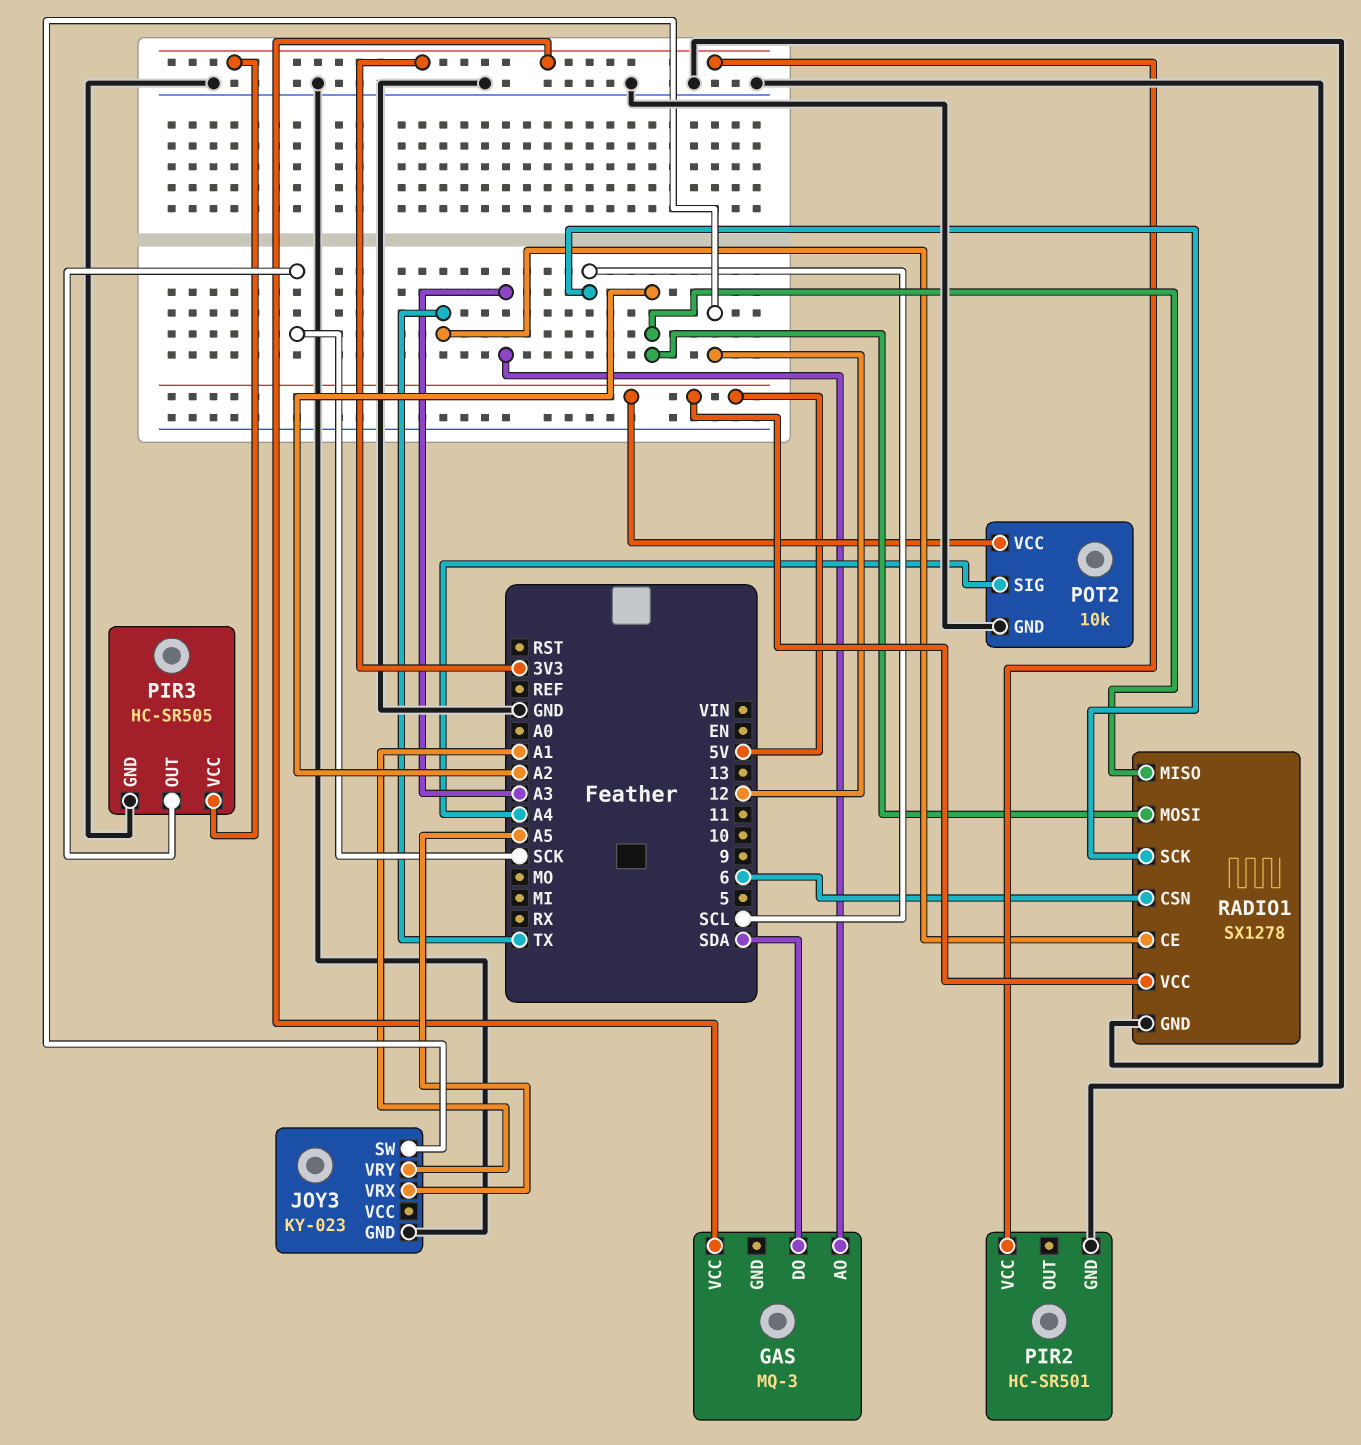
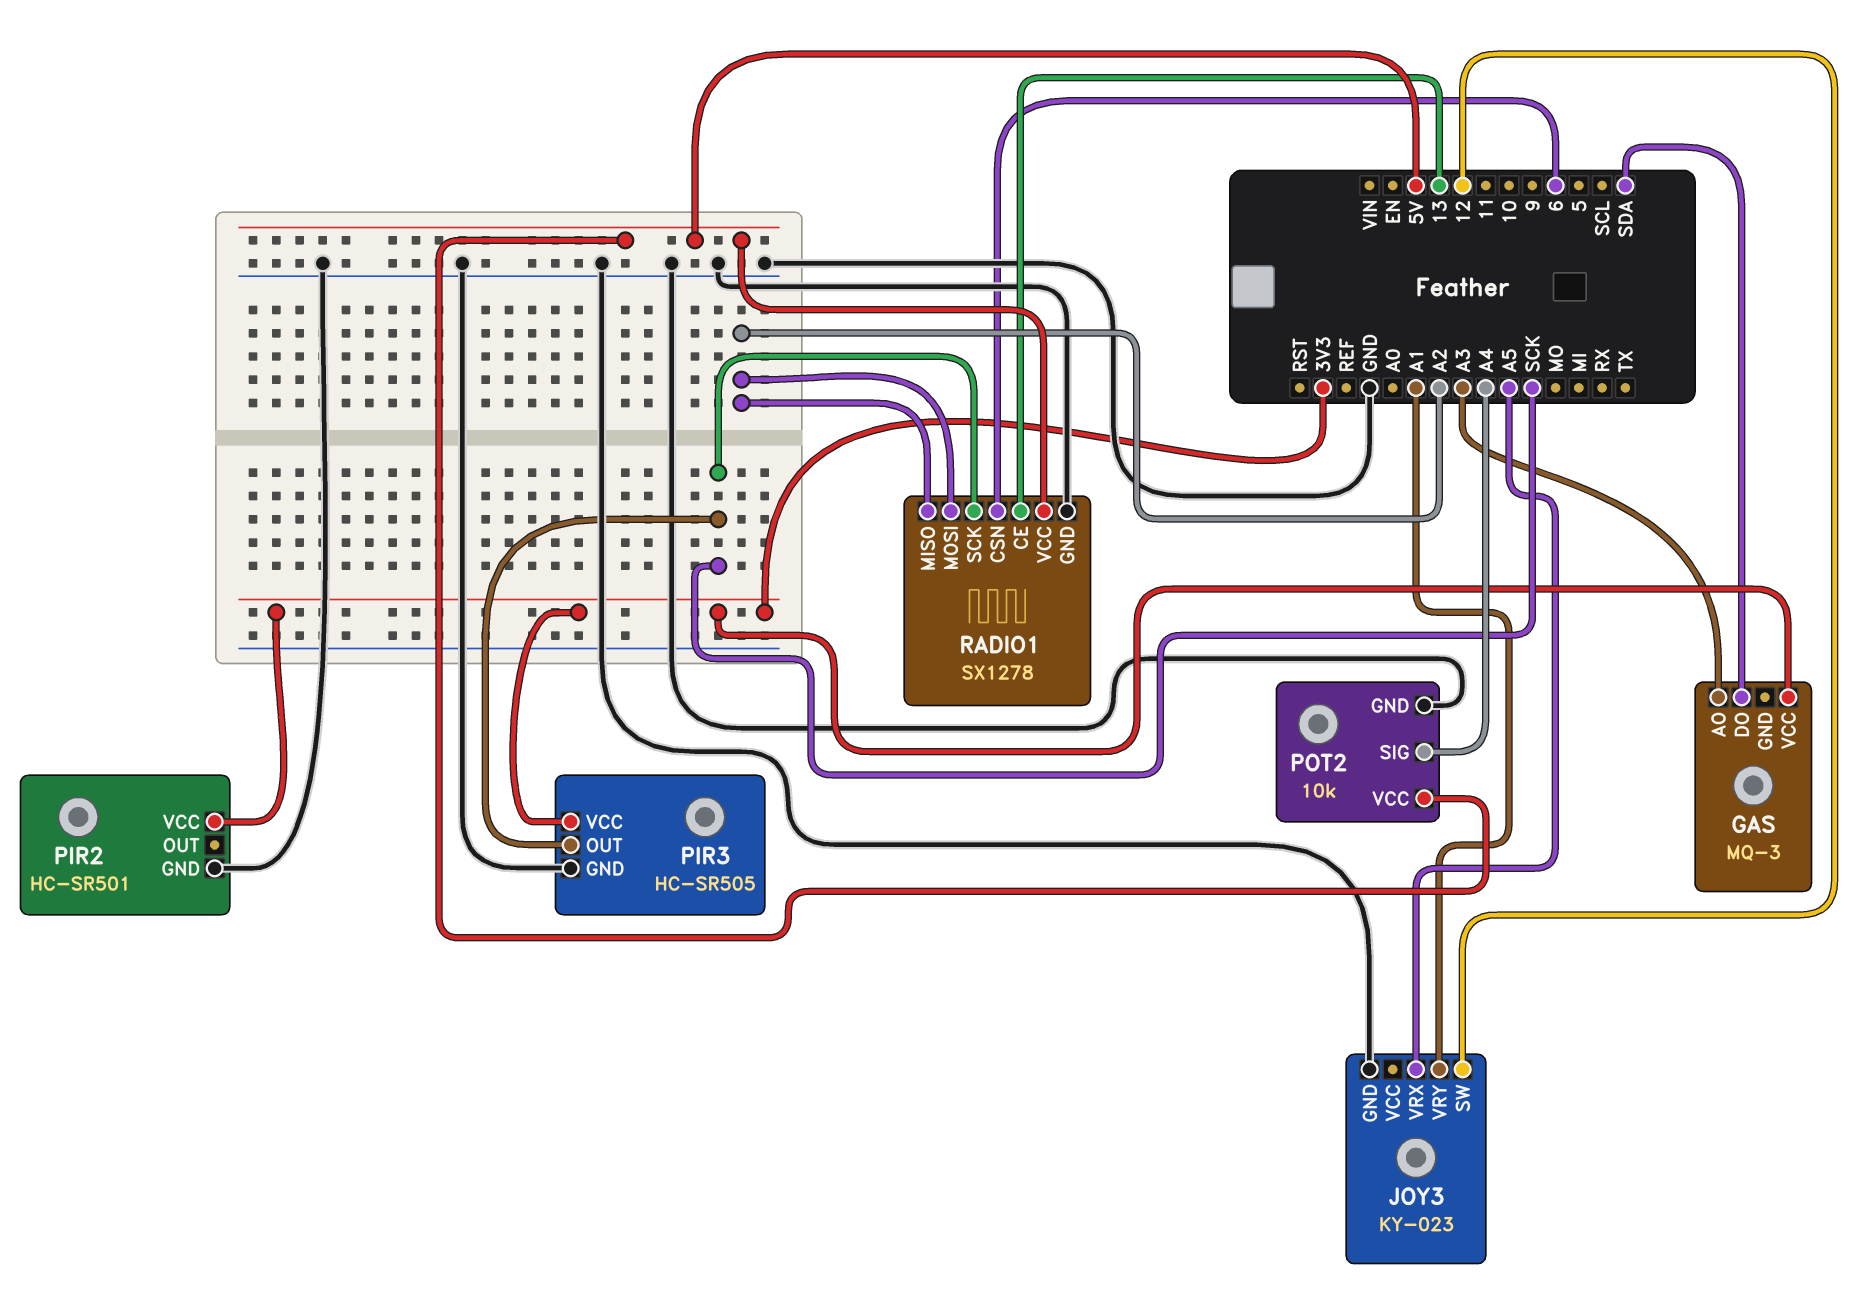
RADIO1 pin CE: TX -> 13
RADIO1 pin SCK: SCL -> SCK

